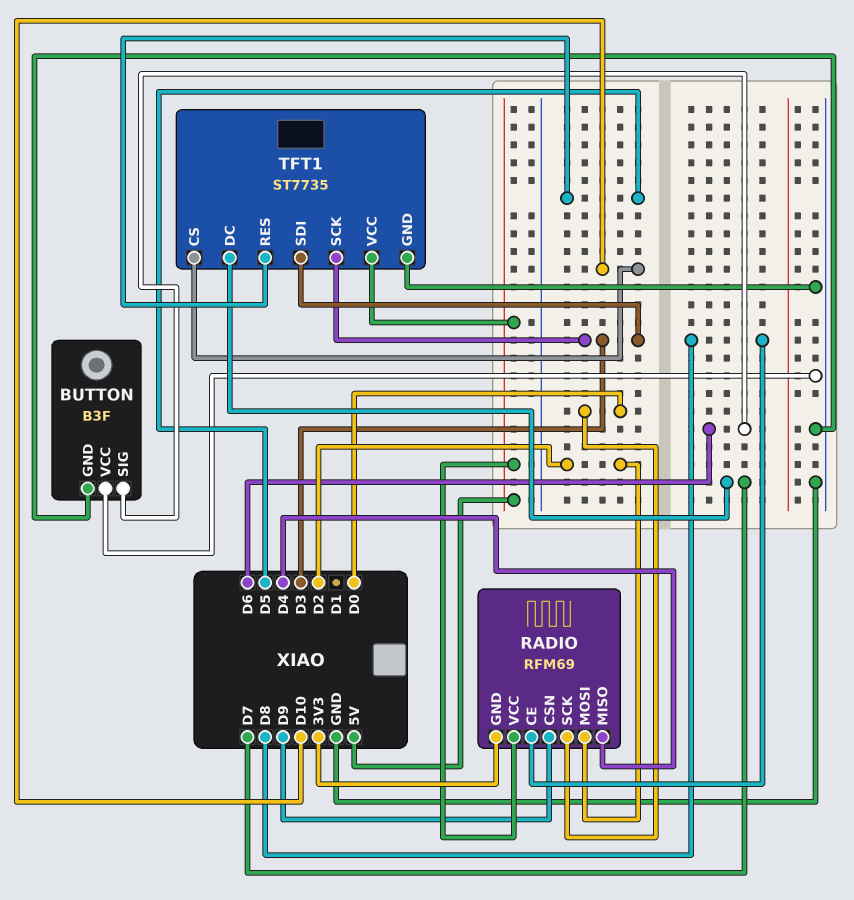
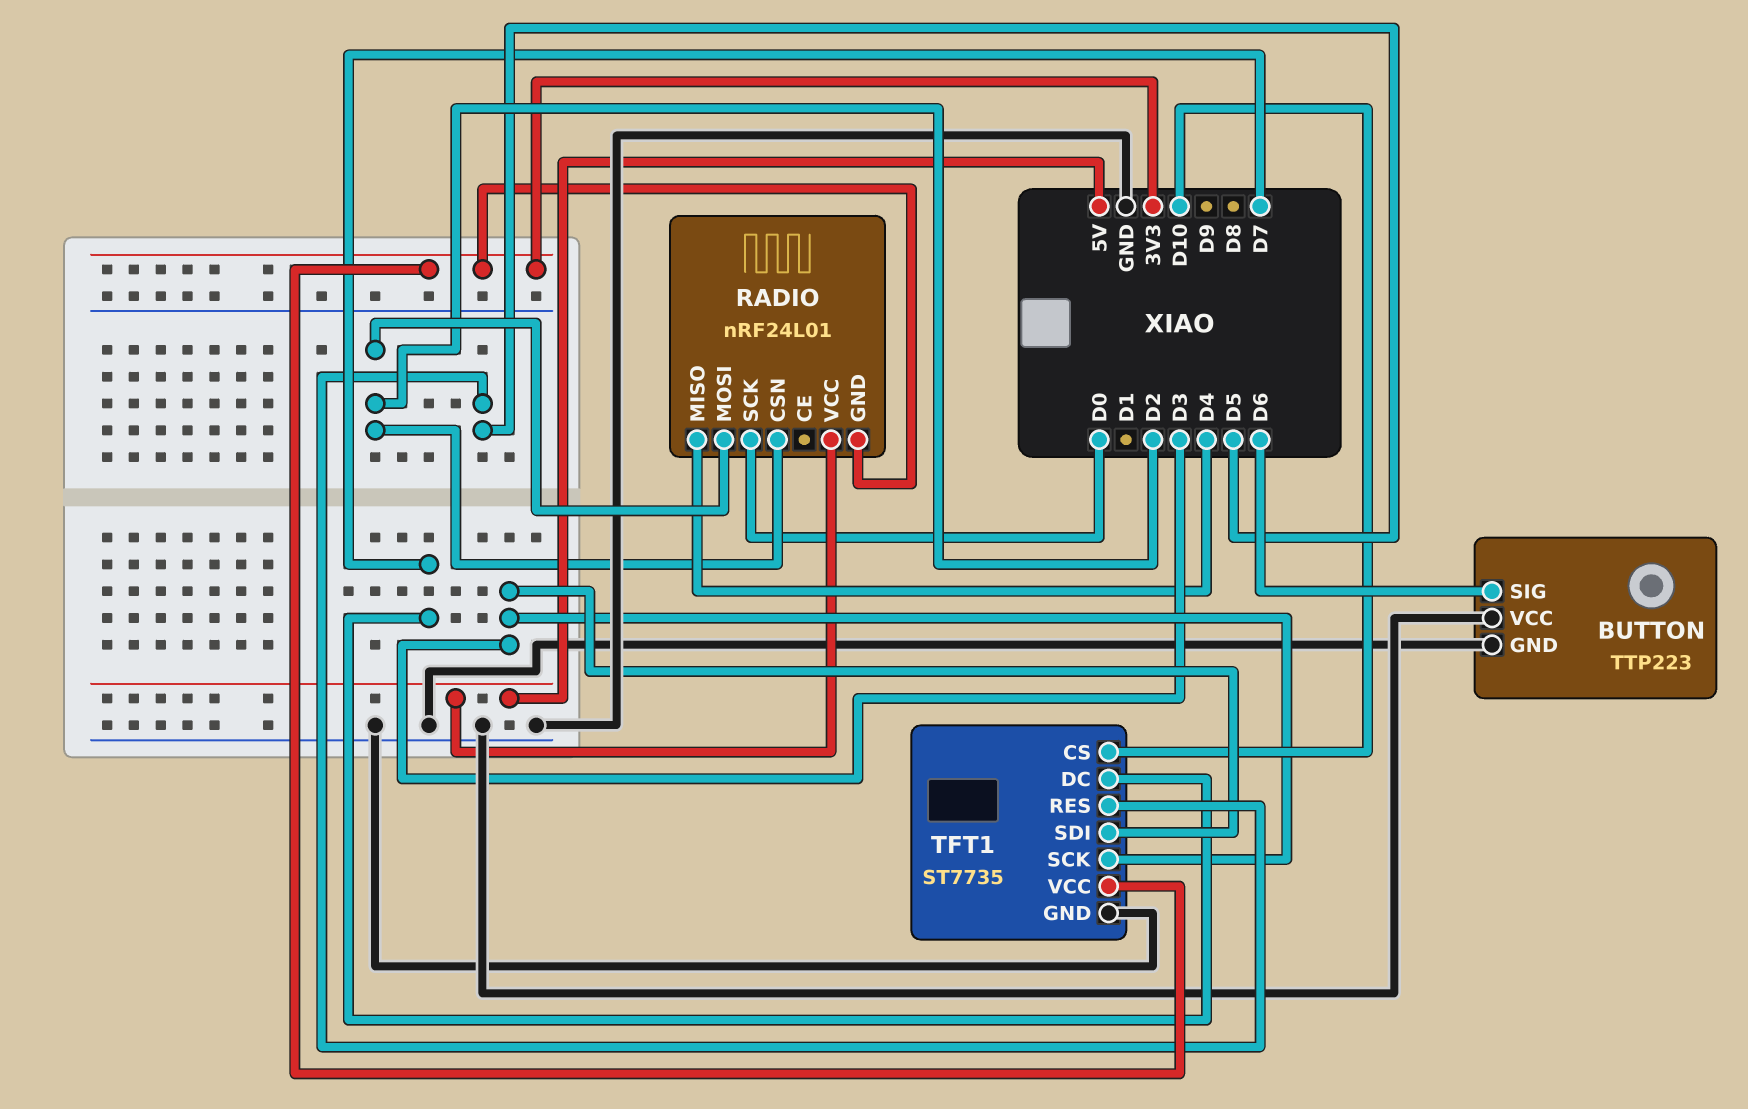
BUTTON: B3F -> TTP223
RADIO: RFM69 -> nRF24L01
RADIO pin CE: D8 -> none
RADIO pin CSN: D9 -> D2
TFT1 pin VCC: 5V -> 3V3

